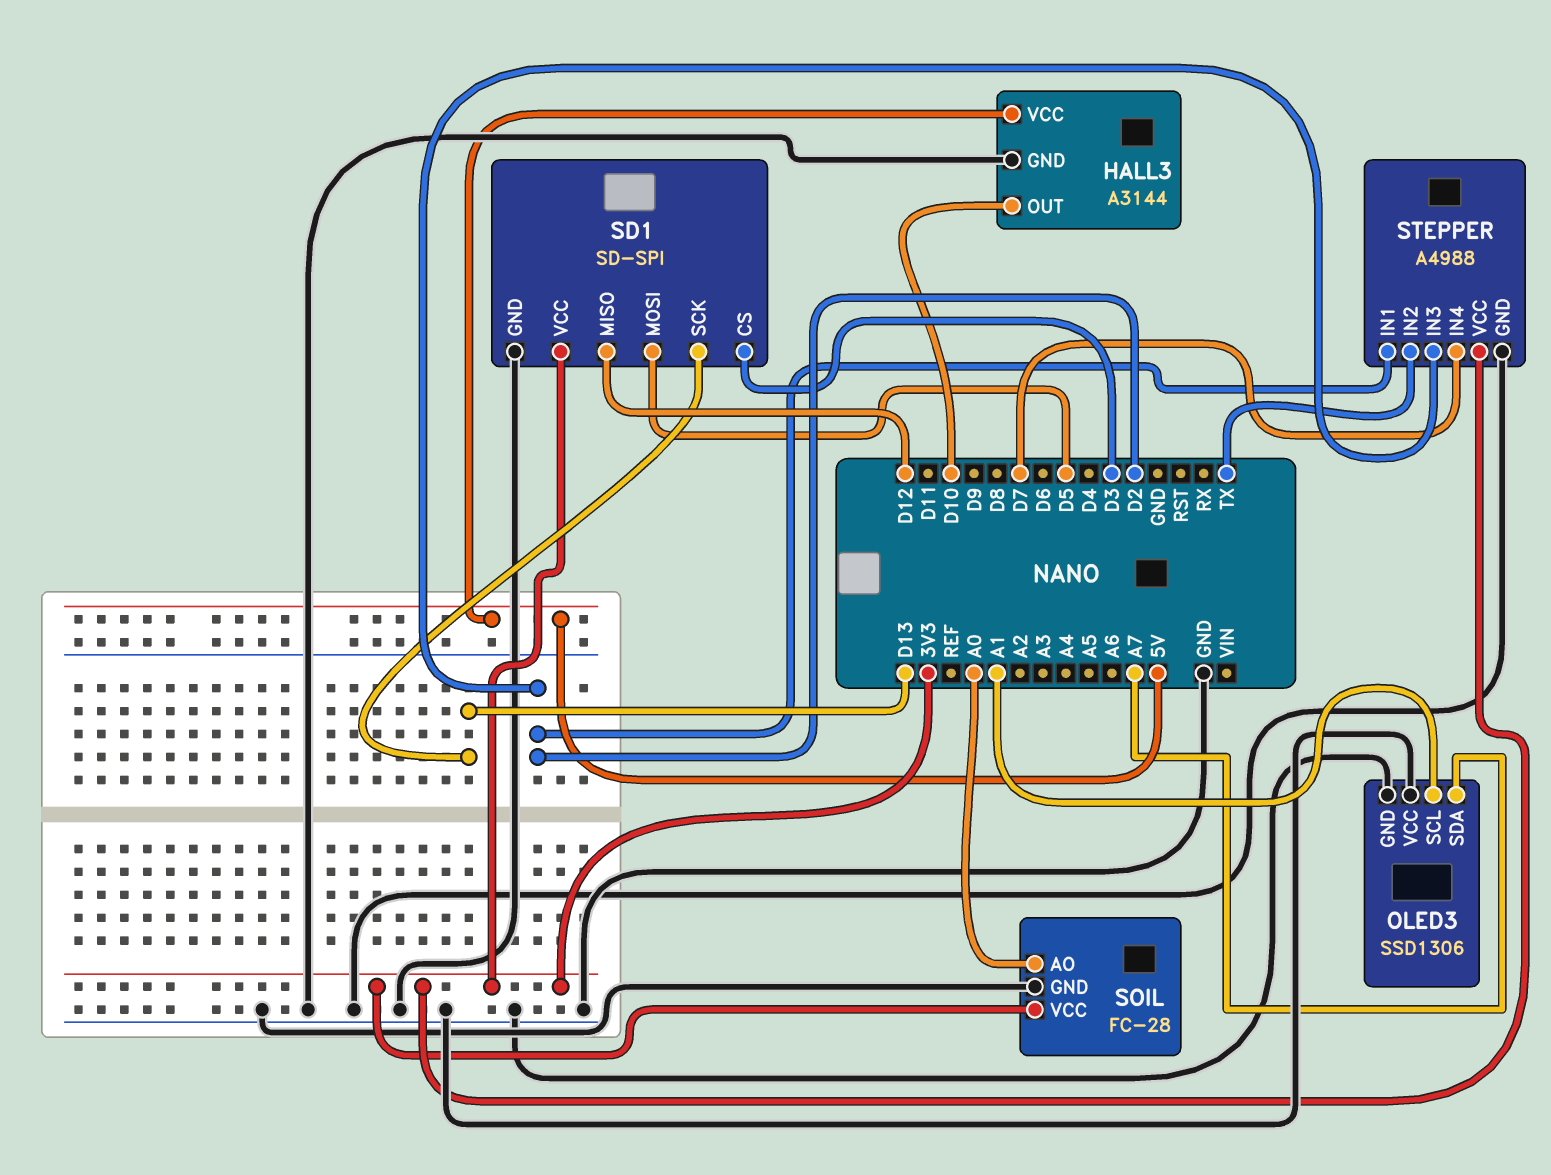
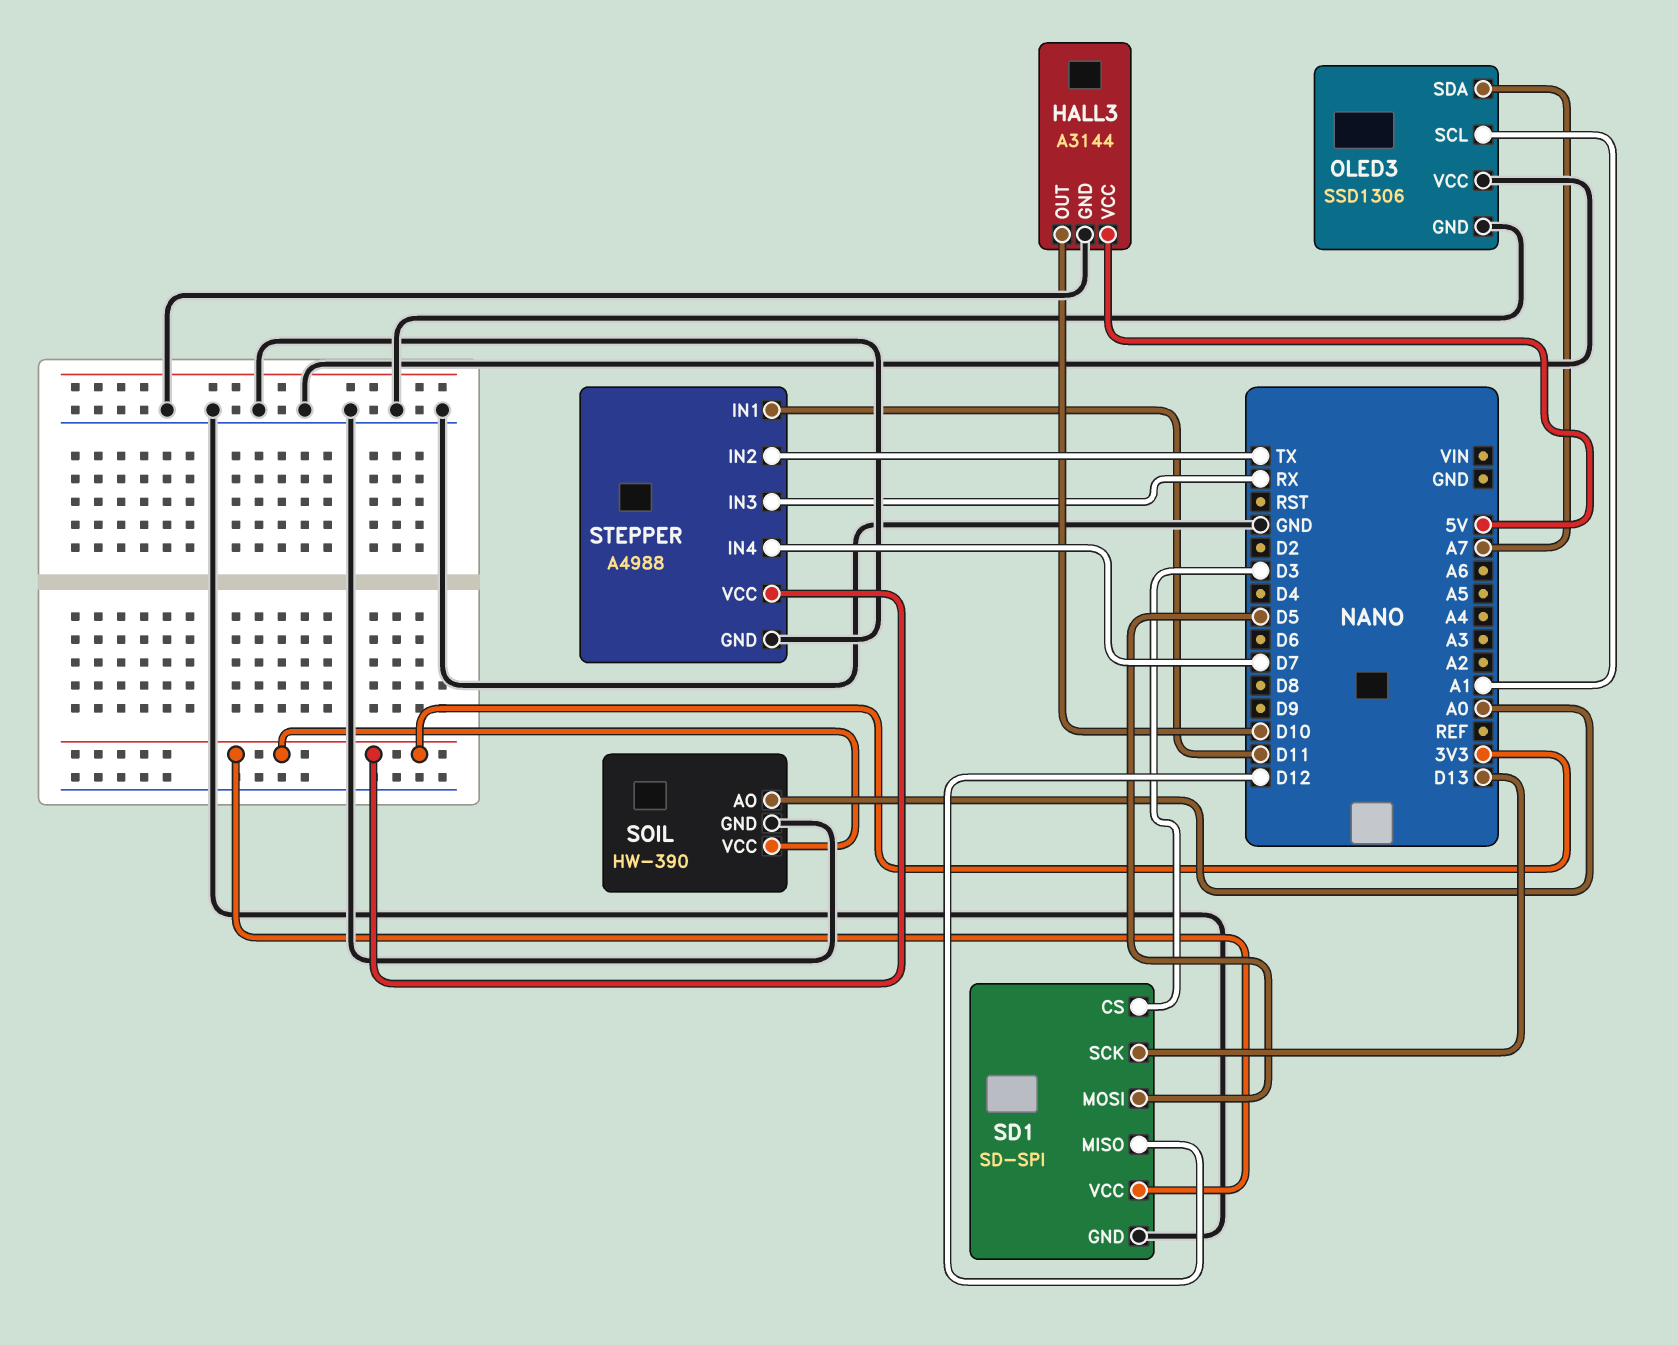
SOIL: FC-28 -> HW-390
STEPPER pin IN1: D2 -> D11
STEPPER pin IN3: D2 -> RX

